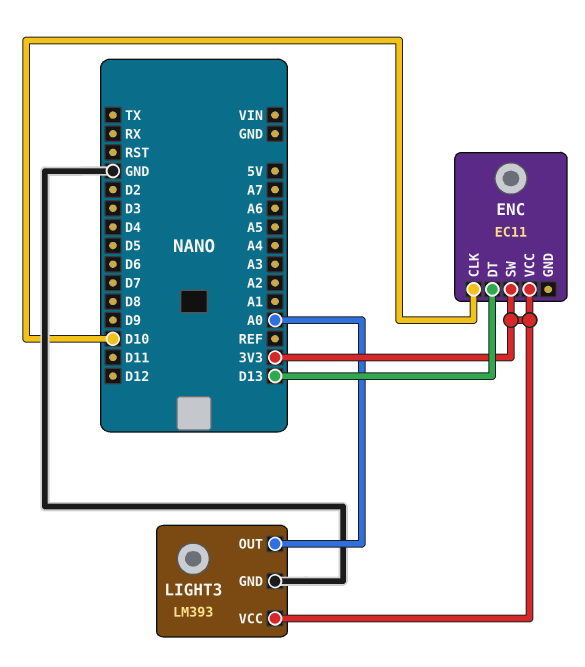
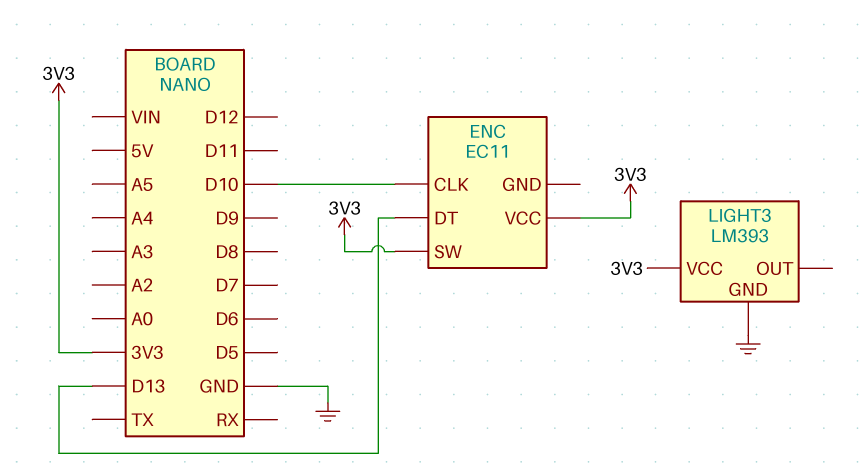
LIGHT3 pin OUT: A0 -> none

